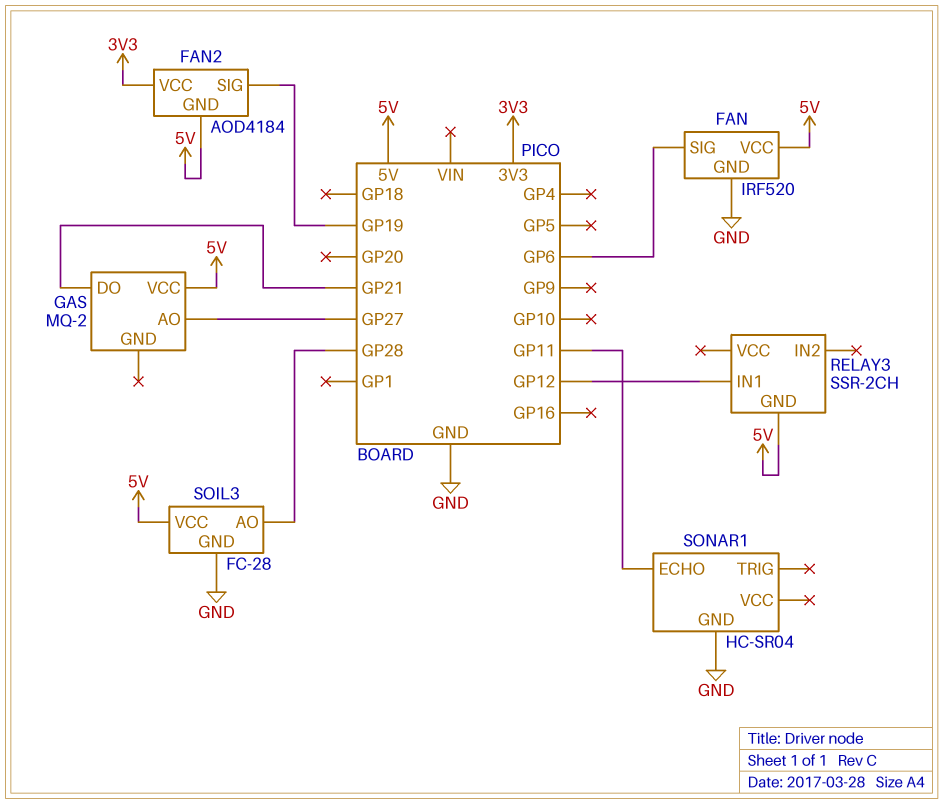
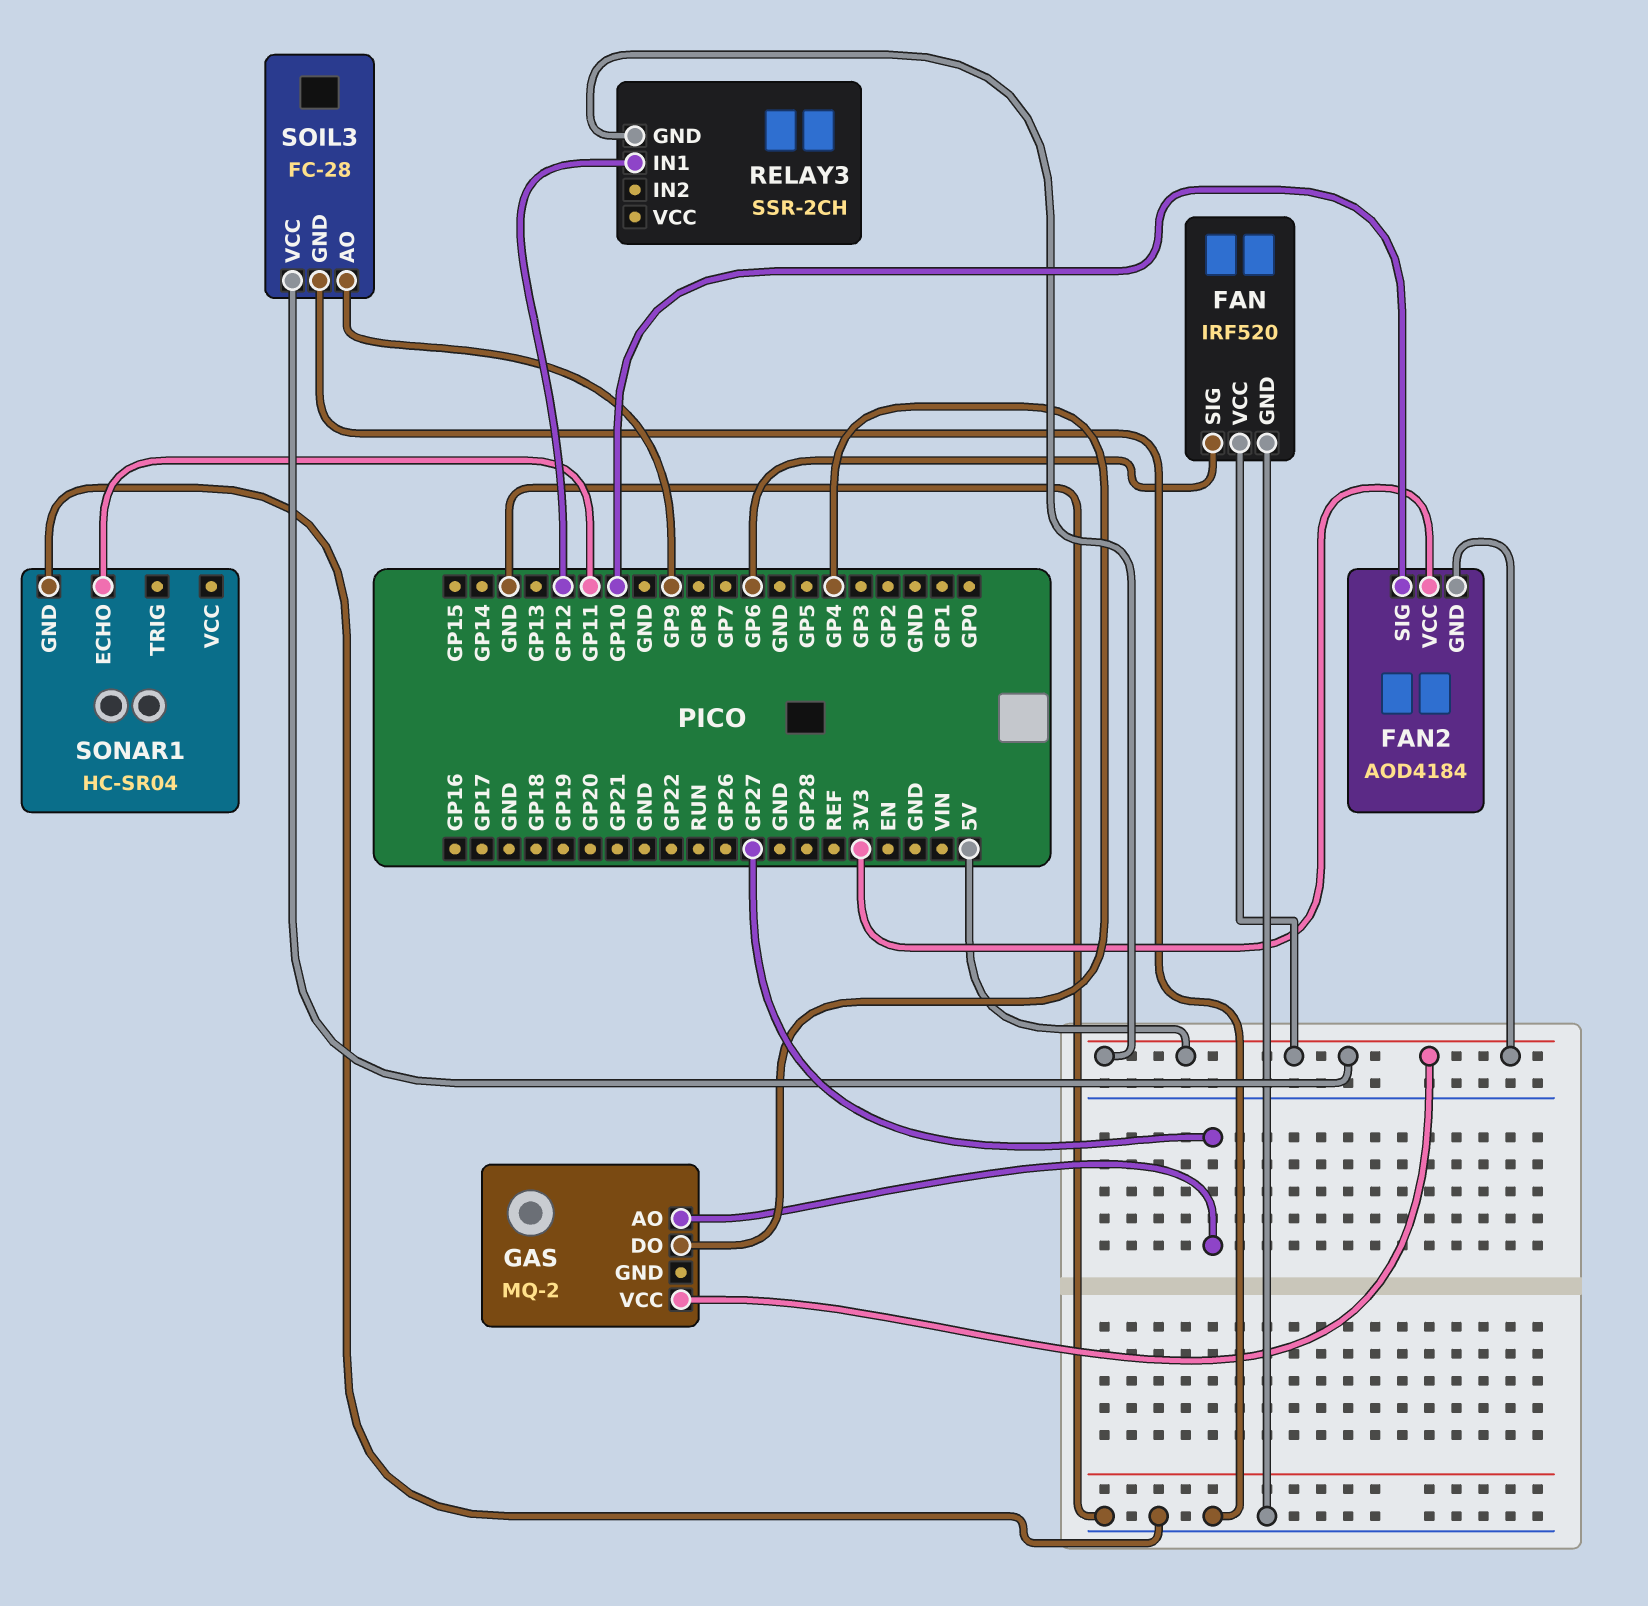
FAN2 pin SIG: GP19 -> GP10
GAS pin DO: GP21 -> GP4
SOIL3 pin AO: GP28 -> GP9

